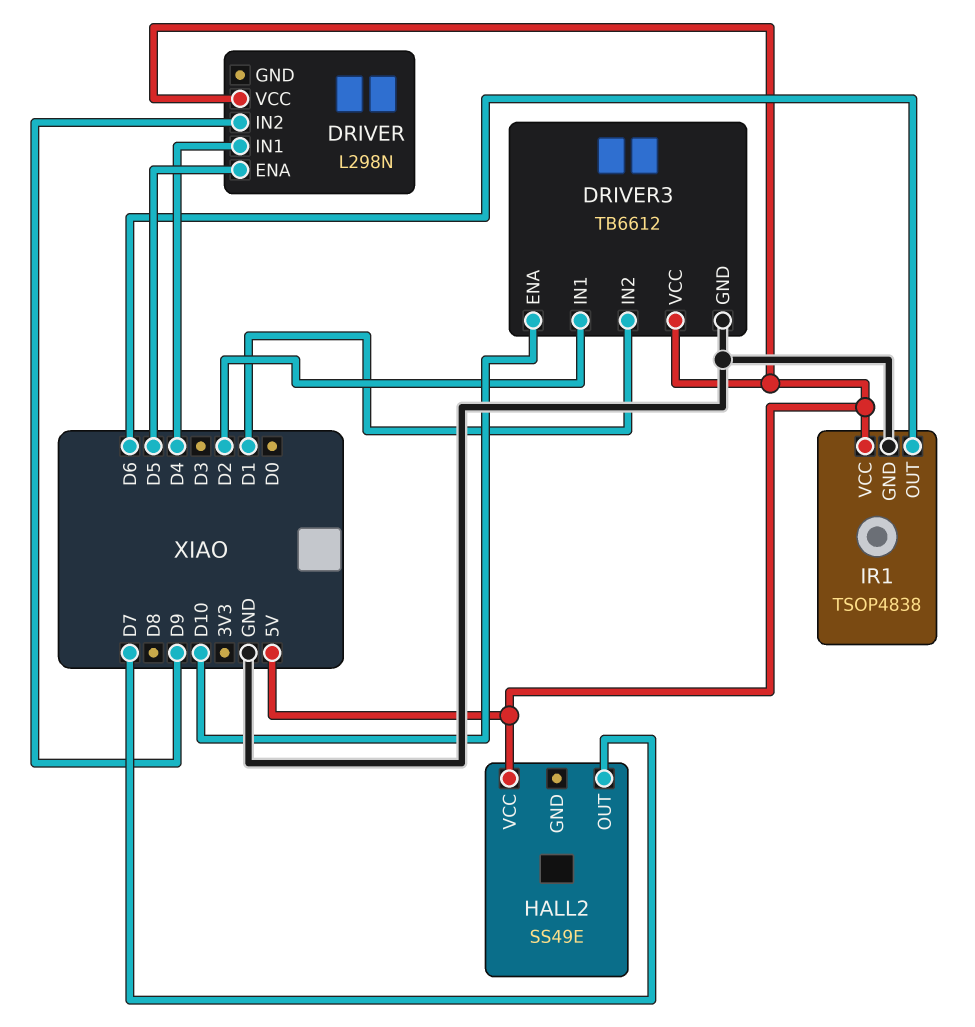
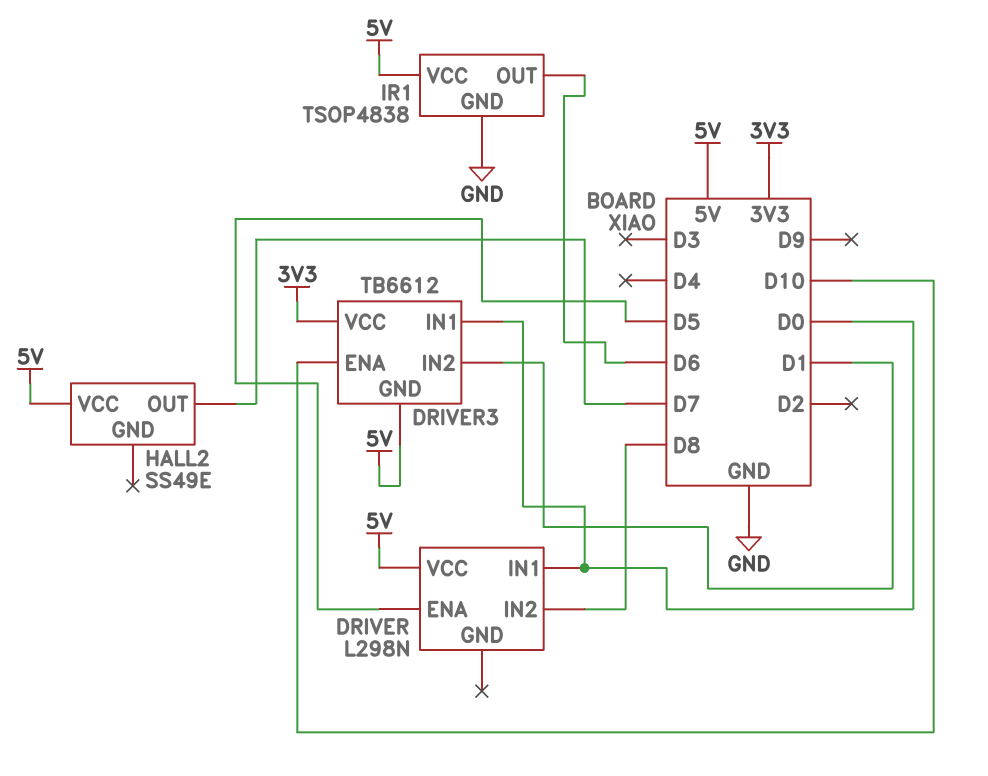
DRIVER pin IN1: D4 -> D0
DRIVER pin IN2: D9 -> D8
DRIVER3 pin GND: GND -> 5V
DRIVER3 pin IN1: D2 -> D0
DRIVER3 pin VCC: 5V -> 3V3

